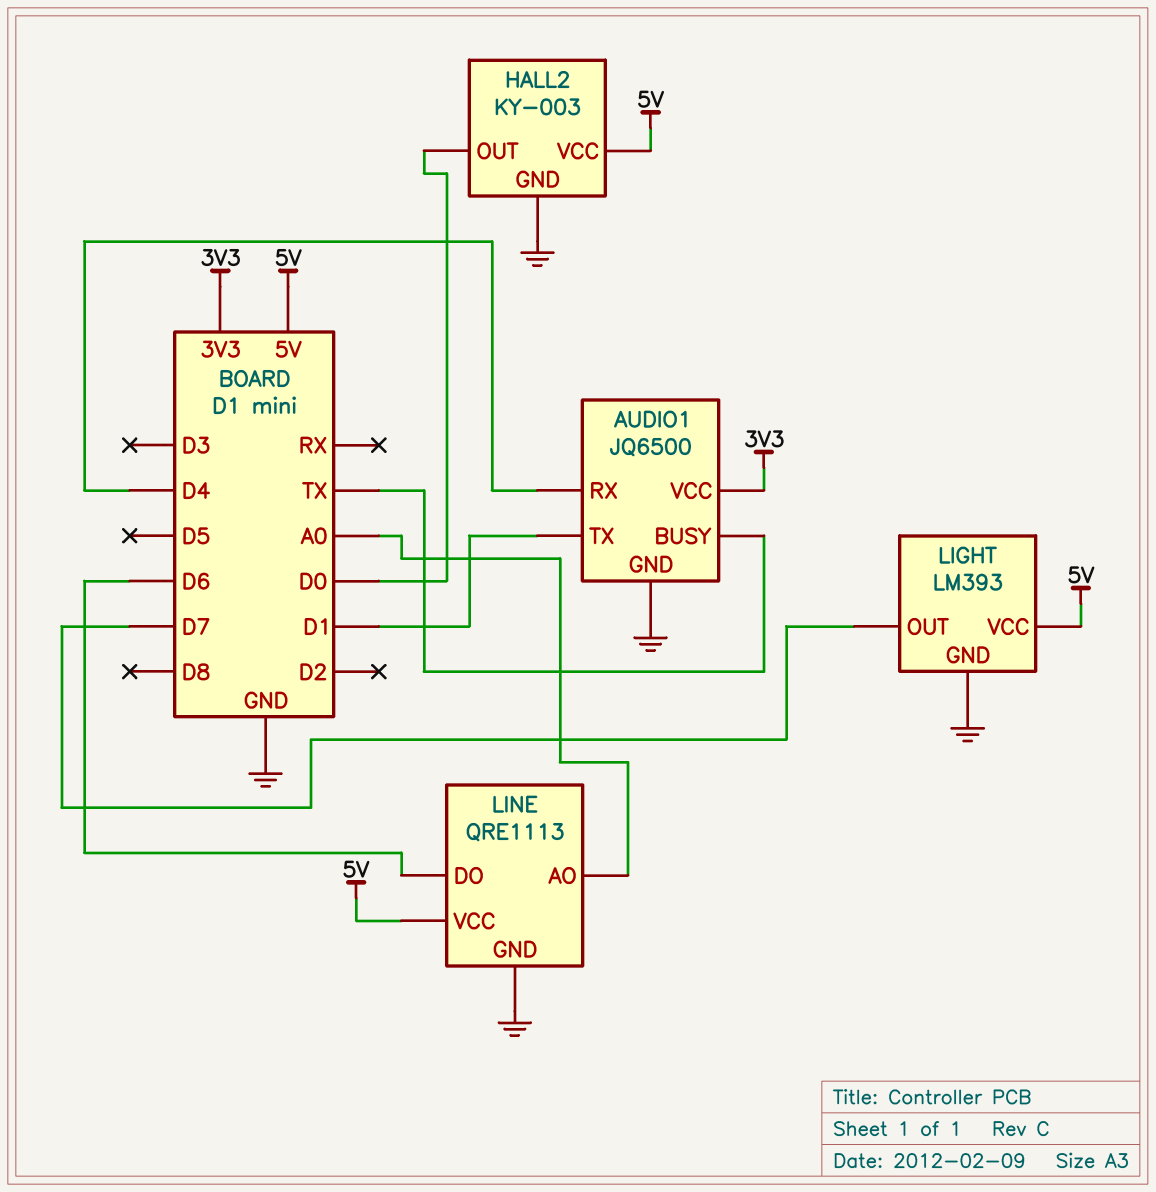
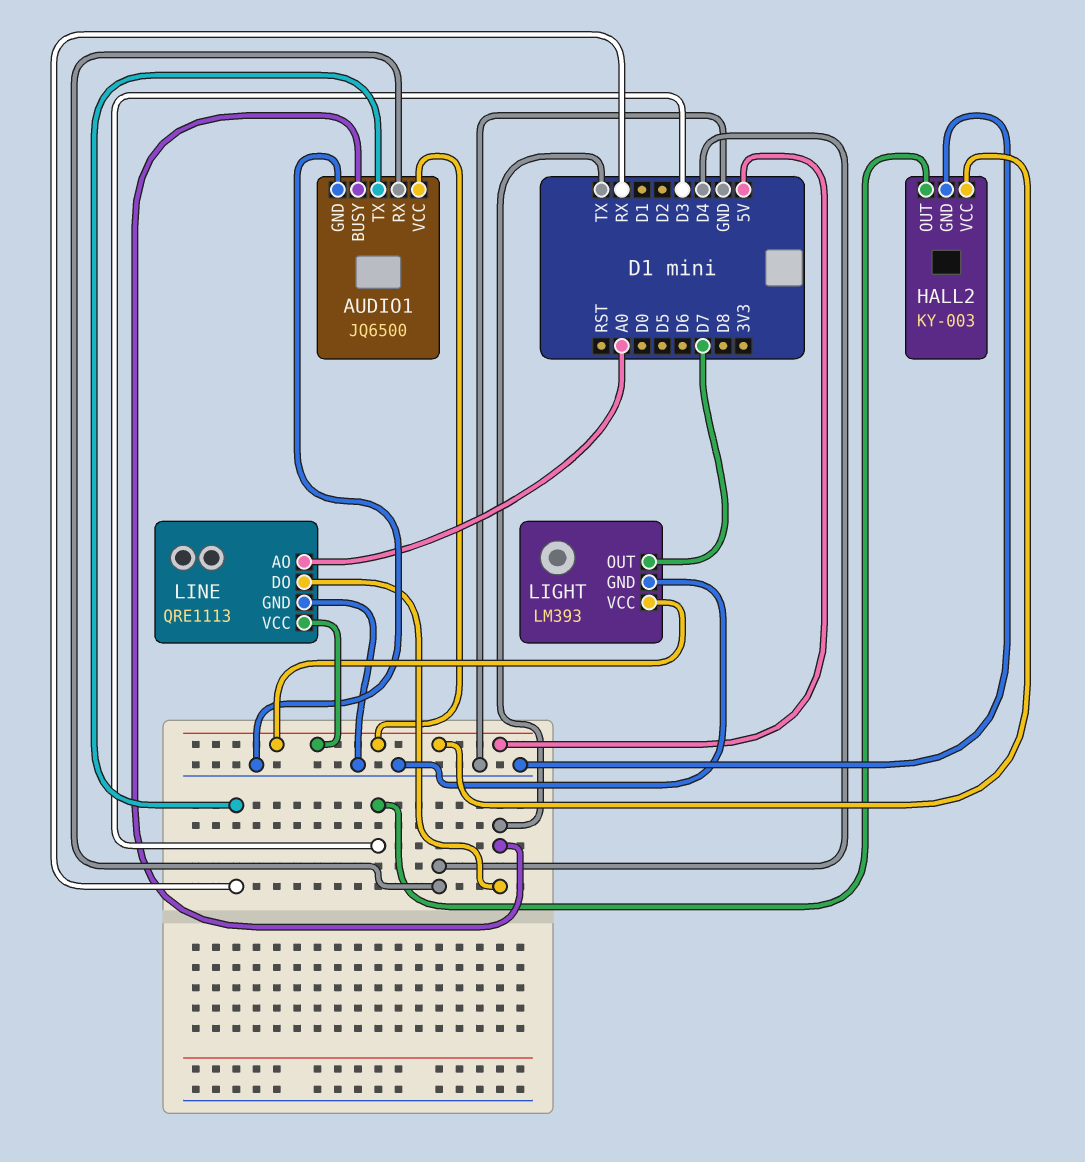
AUDIO1 pin TX: D1 -> RX
AUDIO1 pin VCC: 3V3 -> 5V
HALL2 pin OUT: D0 -> D3
LINE pin DO: D6 -> TX

